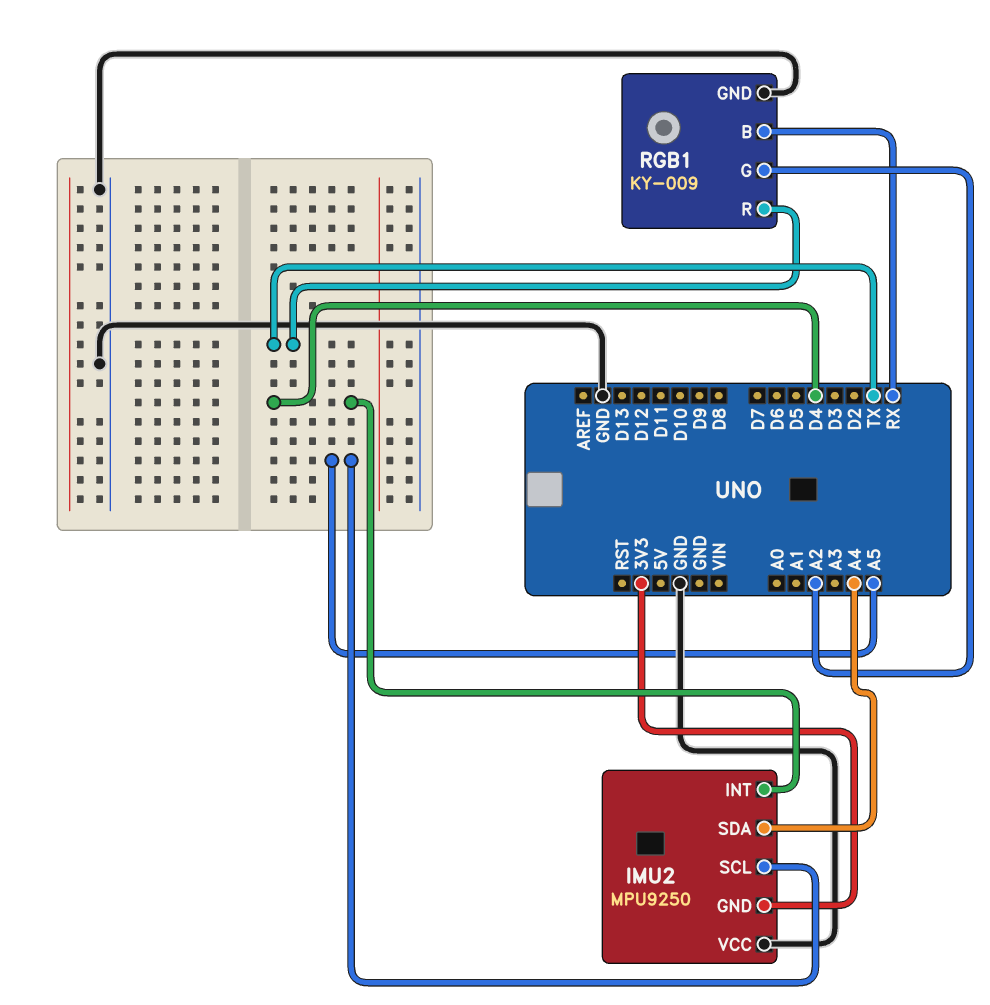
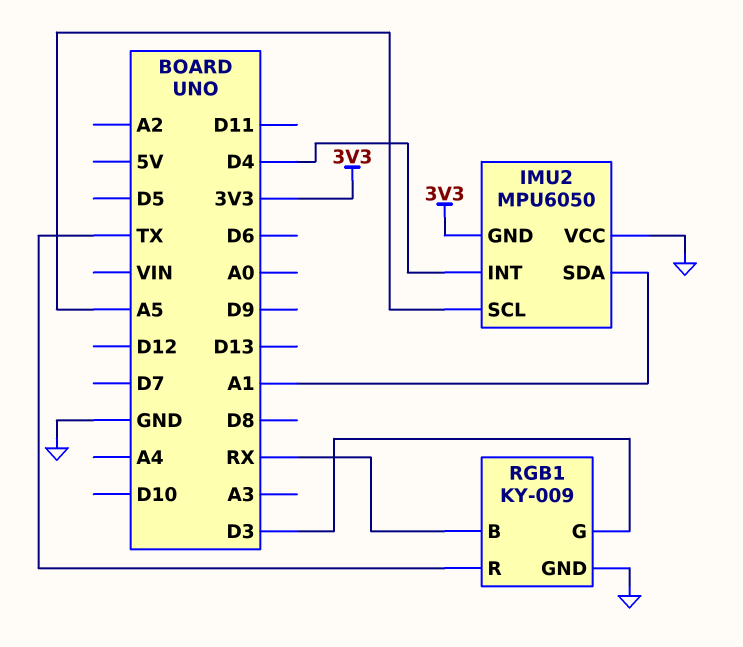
IMU2: MPU9250 -> MPU6050
IMU2 pin SDA: A4 -> A1
RGB1 pin G: A2 -> D3

